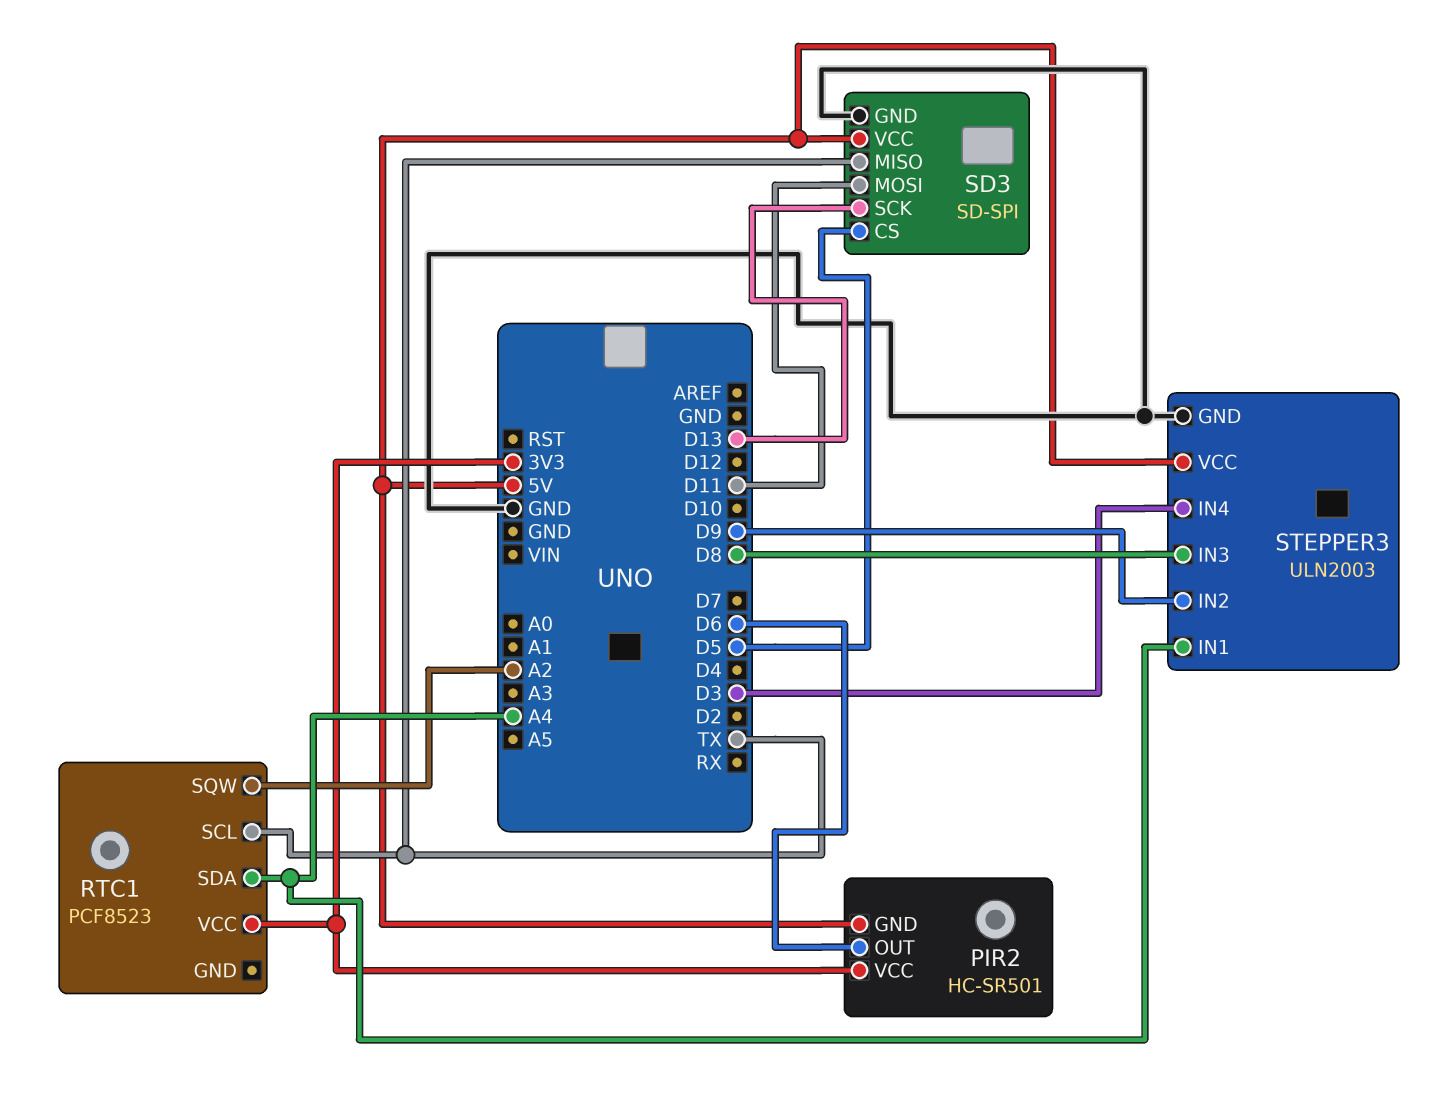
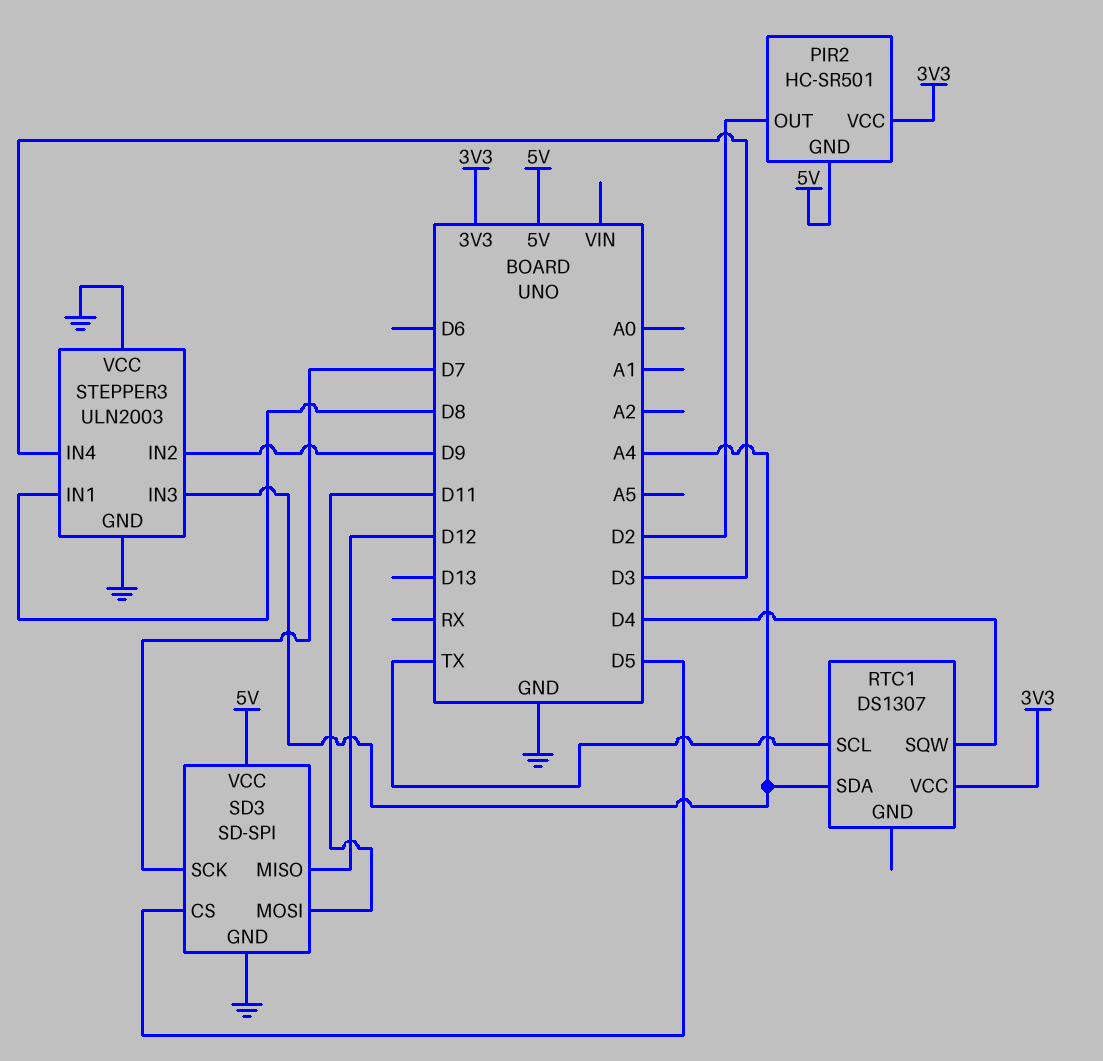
PIR2 pin OUT: D6 -> D2
RTC1: PCF8523 -> DS1307
RTC1 pin SQW: A2 -> D4
SD3 pin MISO: TX -> D12
SD3 pin SCK: D13 -> D7
STEPPER3 pin IN1: A4 -> D8
STEPPER3 pin IN3: D8 -> A4
STEPPER3 pin VCC: 5V -> GND

